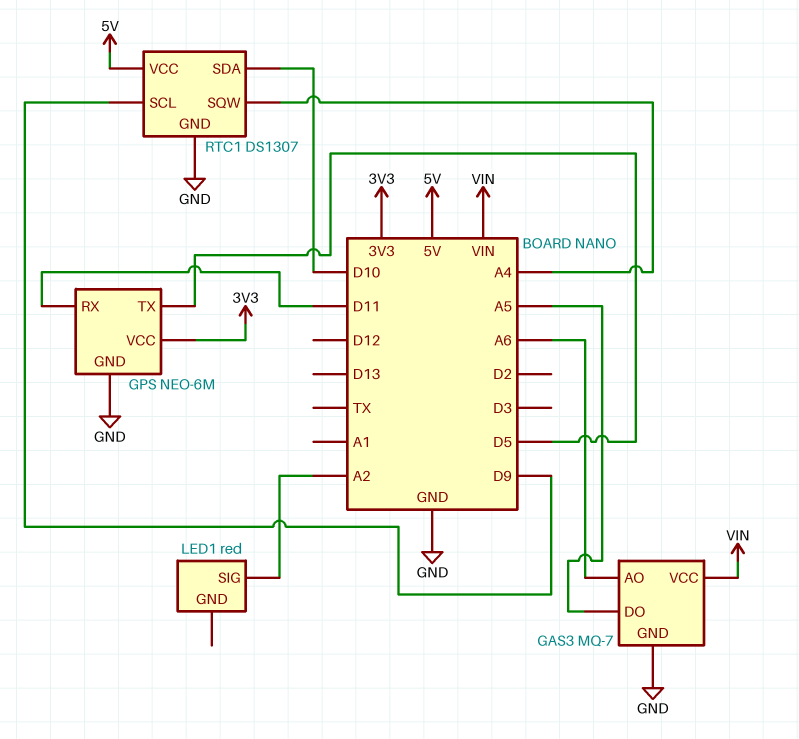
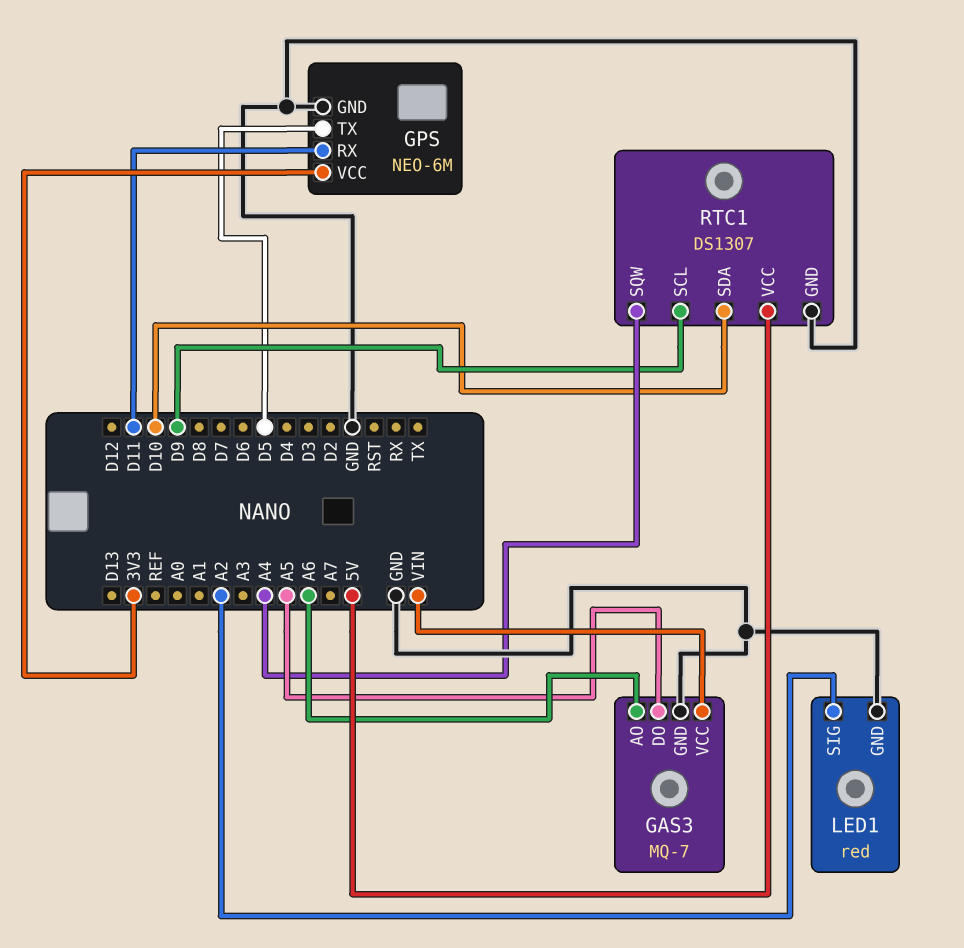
LED1 pin GND: none -> GND

